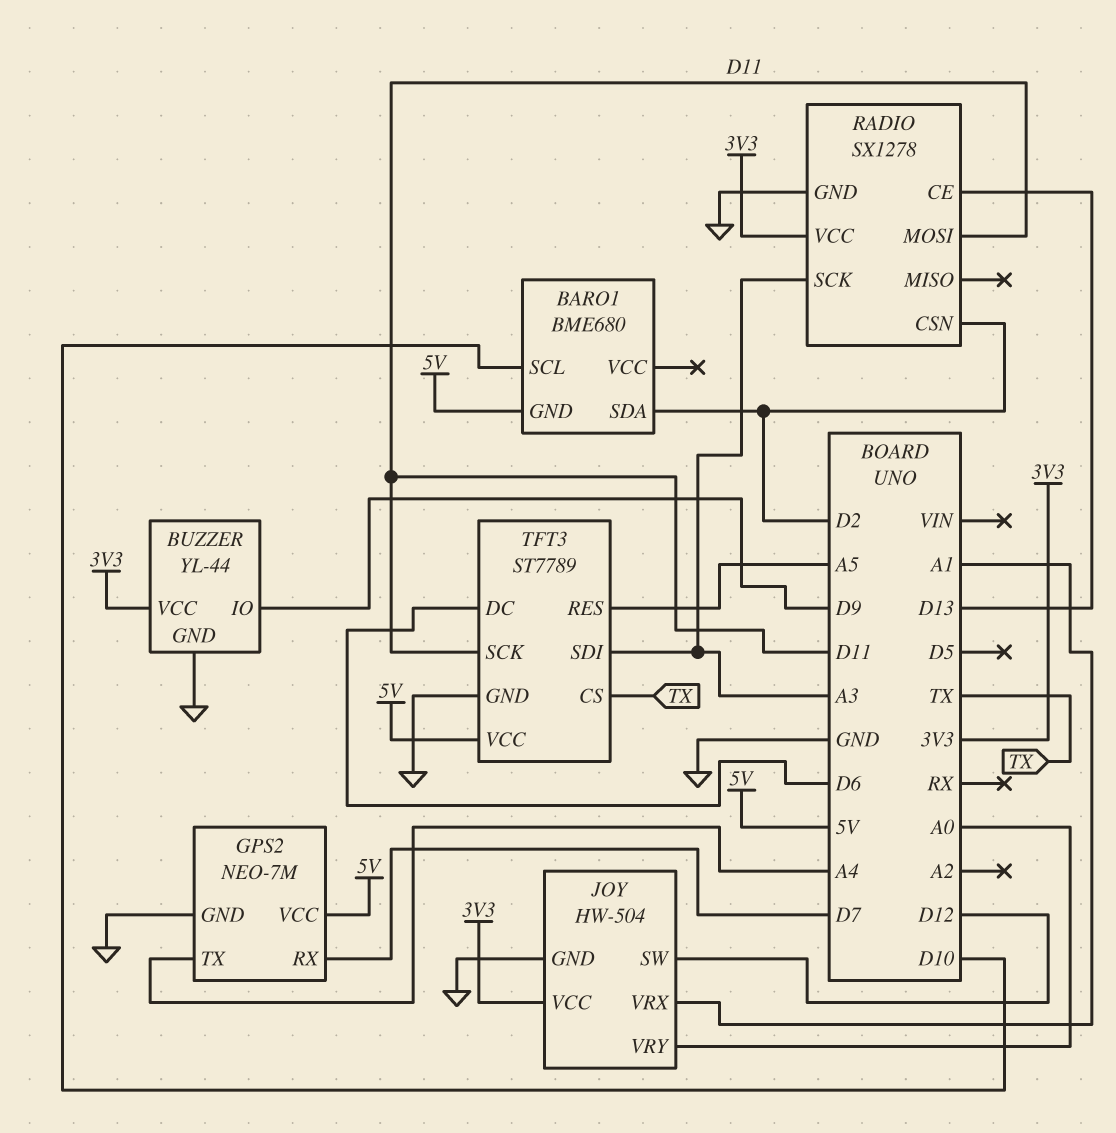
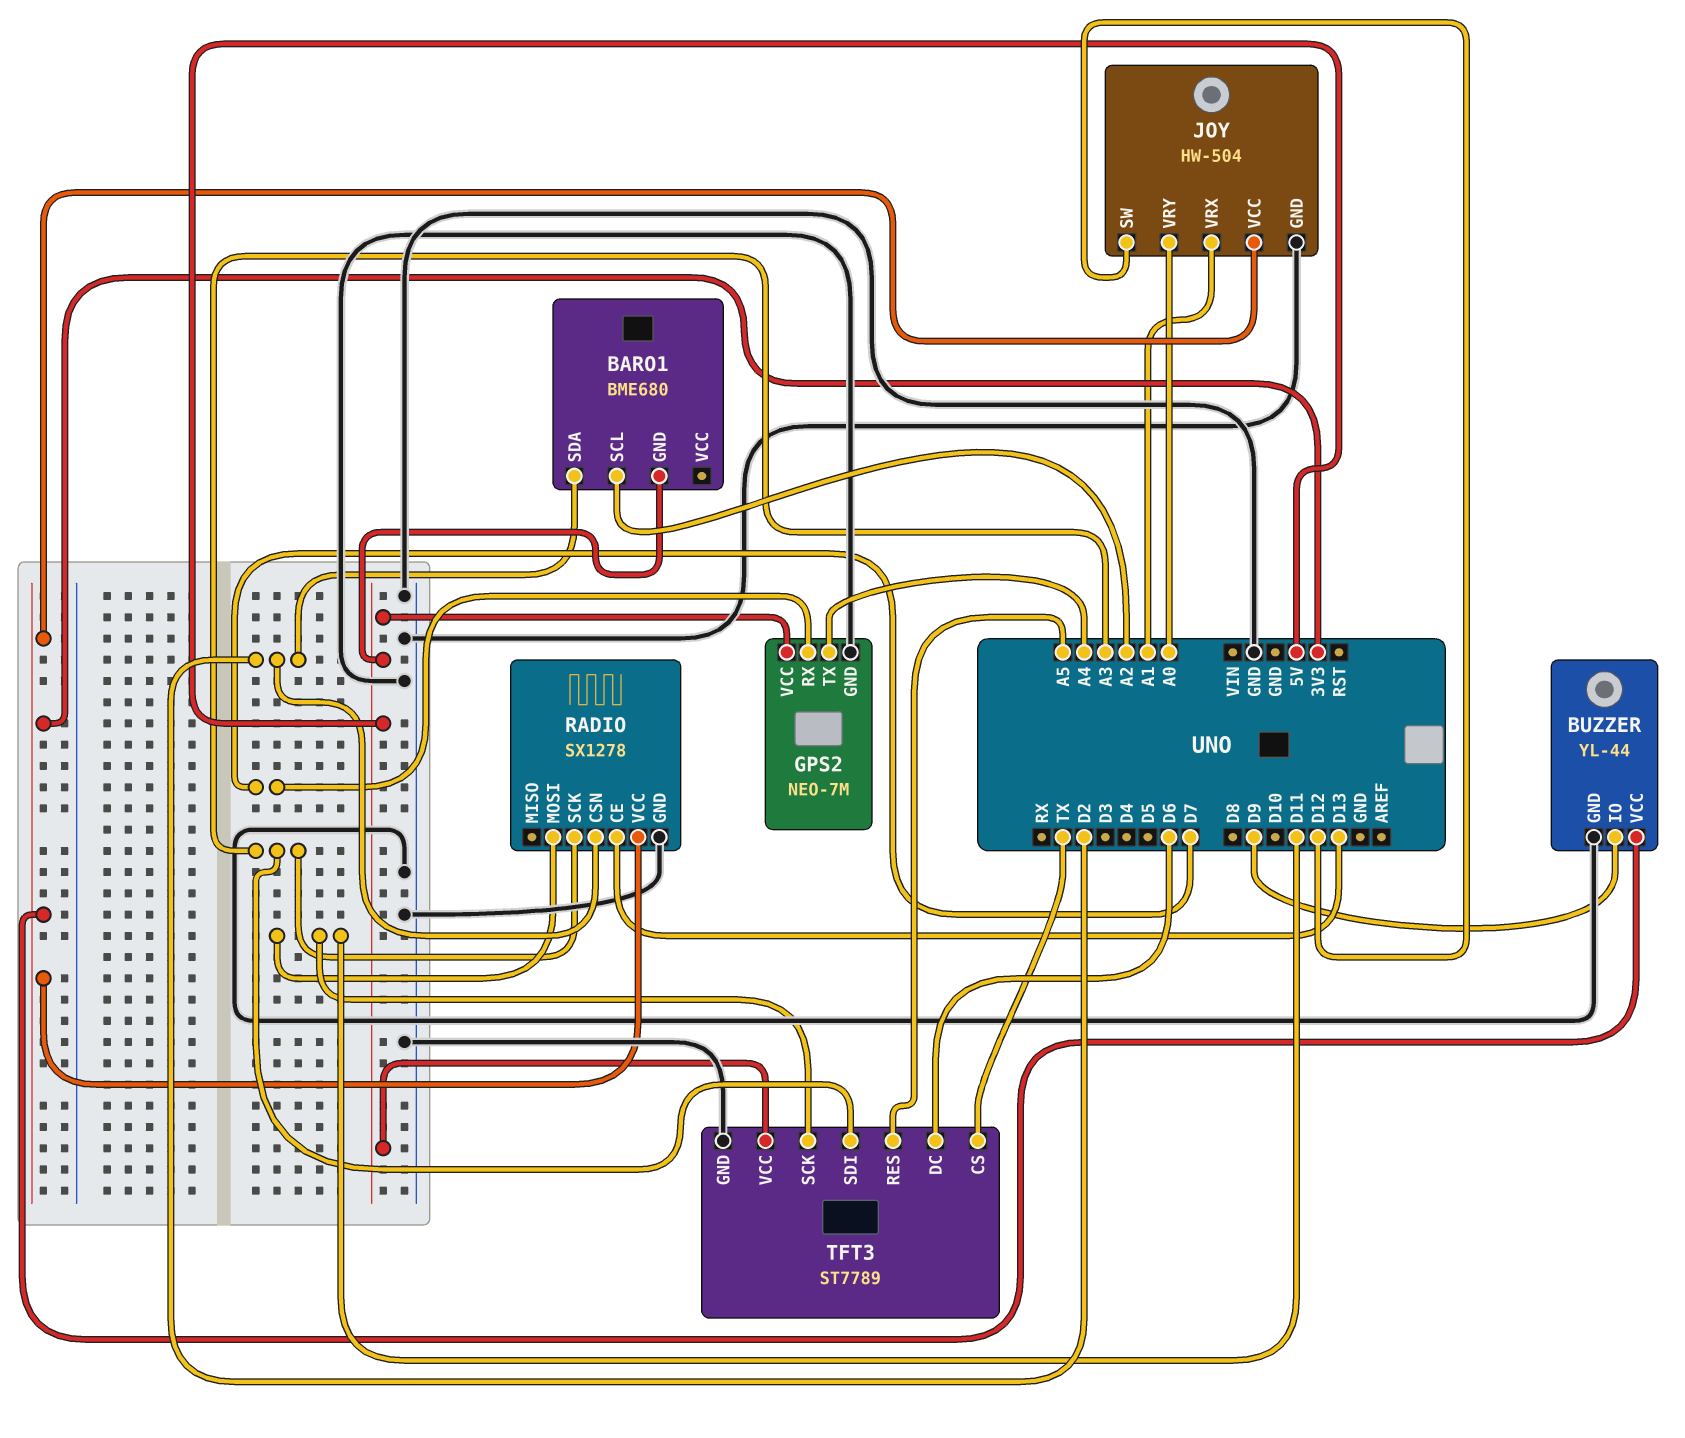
BARO1 pin SCL: D10 -> A2

